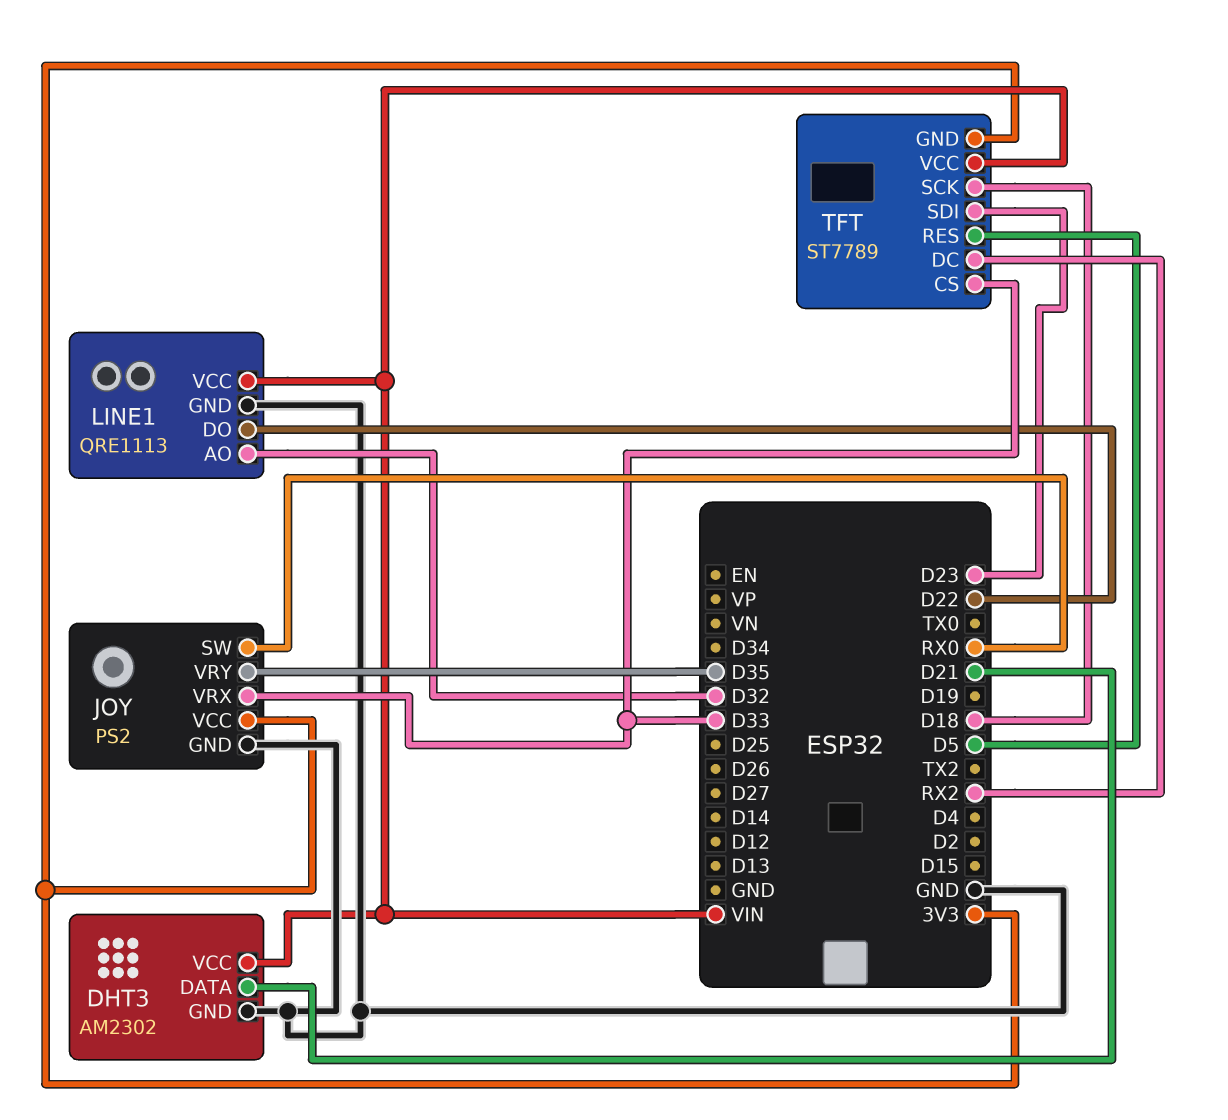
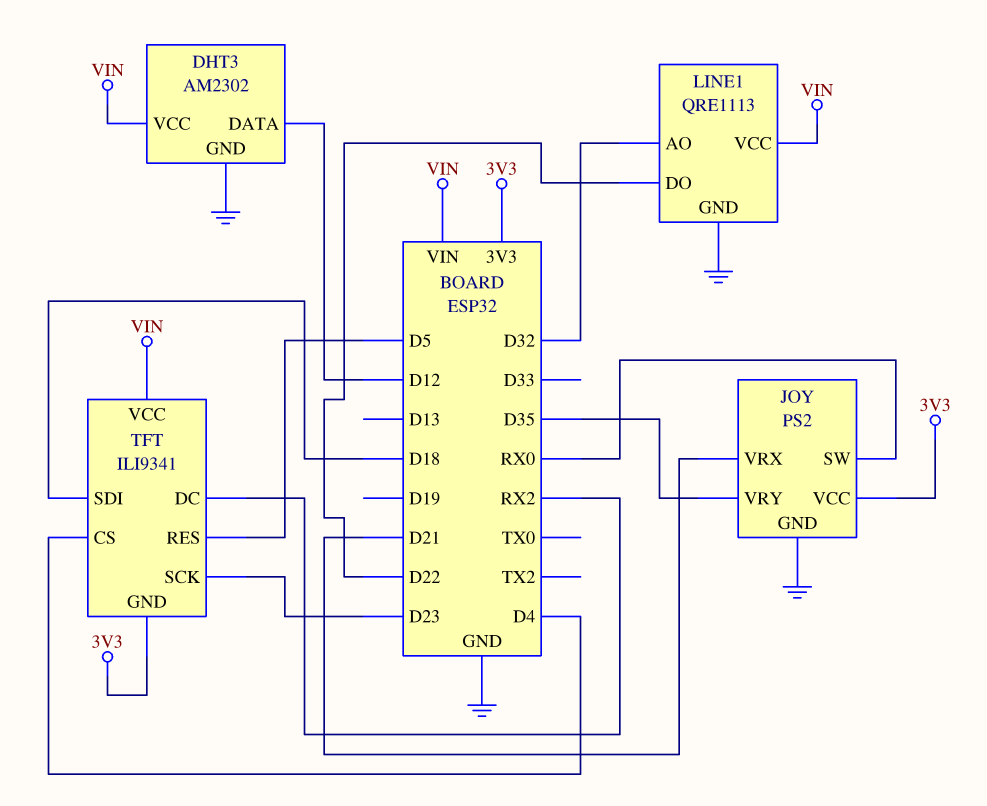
DHT3 pin DATA: D21 -> D12
JOY pin VRX: D33 -> D21
TFT: ST7789 -> ILI9341
TFT pin CS: D33 -> D4
TFT pin SCK: D18 -> D23
TFT pin SDI: D23 -> D18

